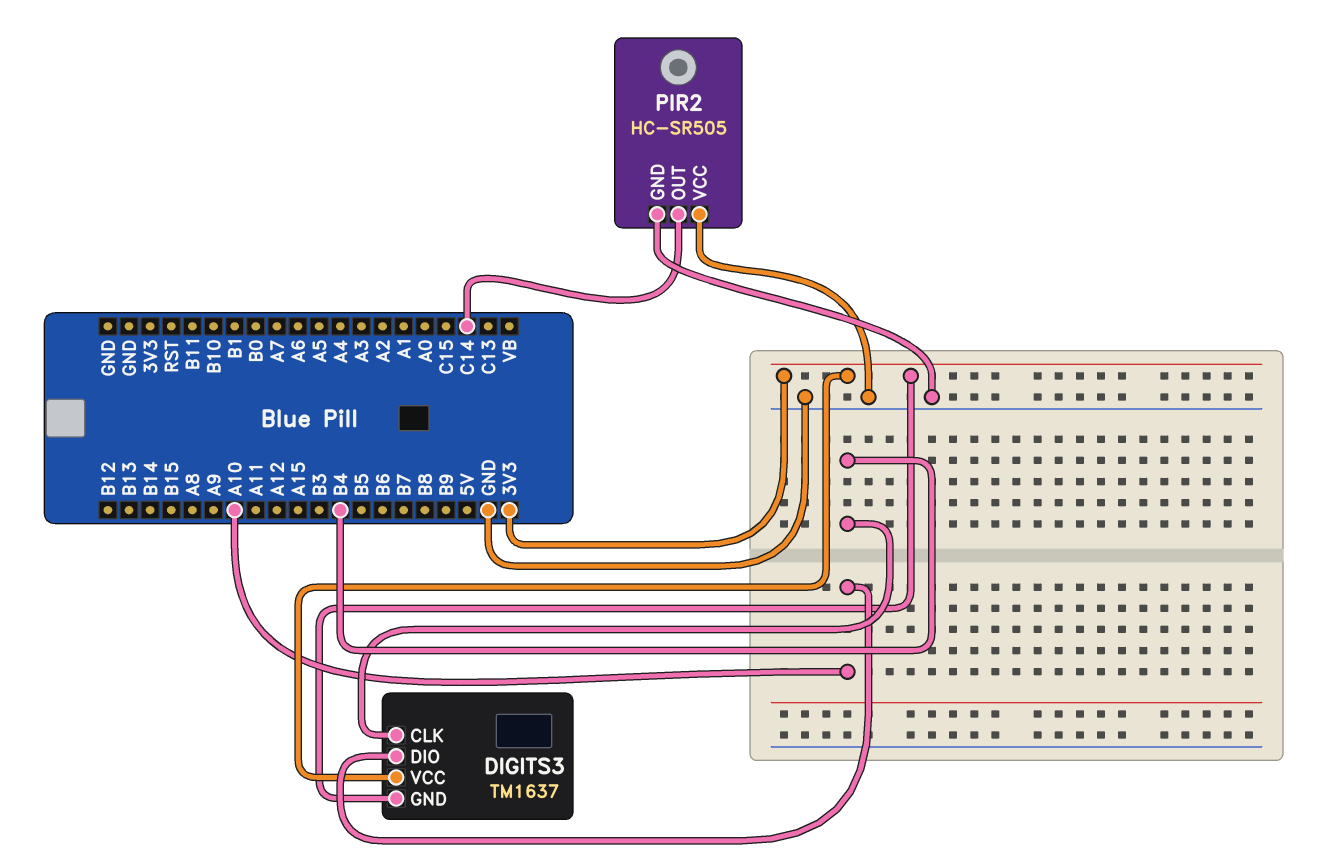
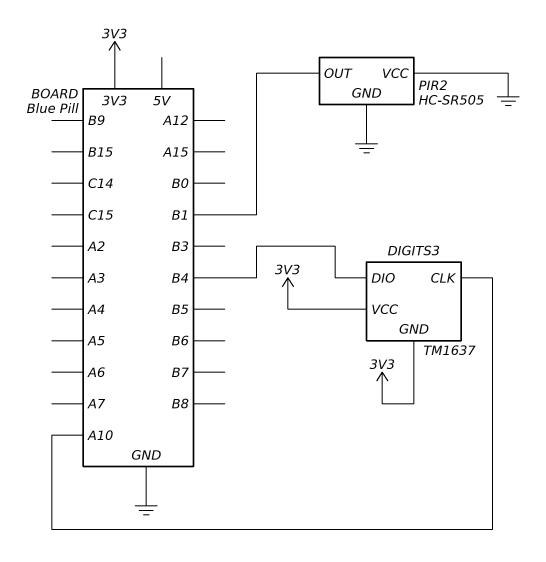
DIGITS3 pin CLK: B4 -> A10
DIGITS3 pin DIO: A10 -> B4
PIR2 pin OUT: C14 -> B1

